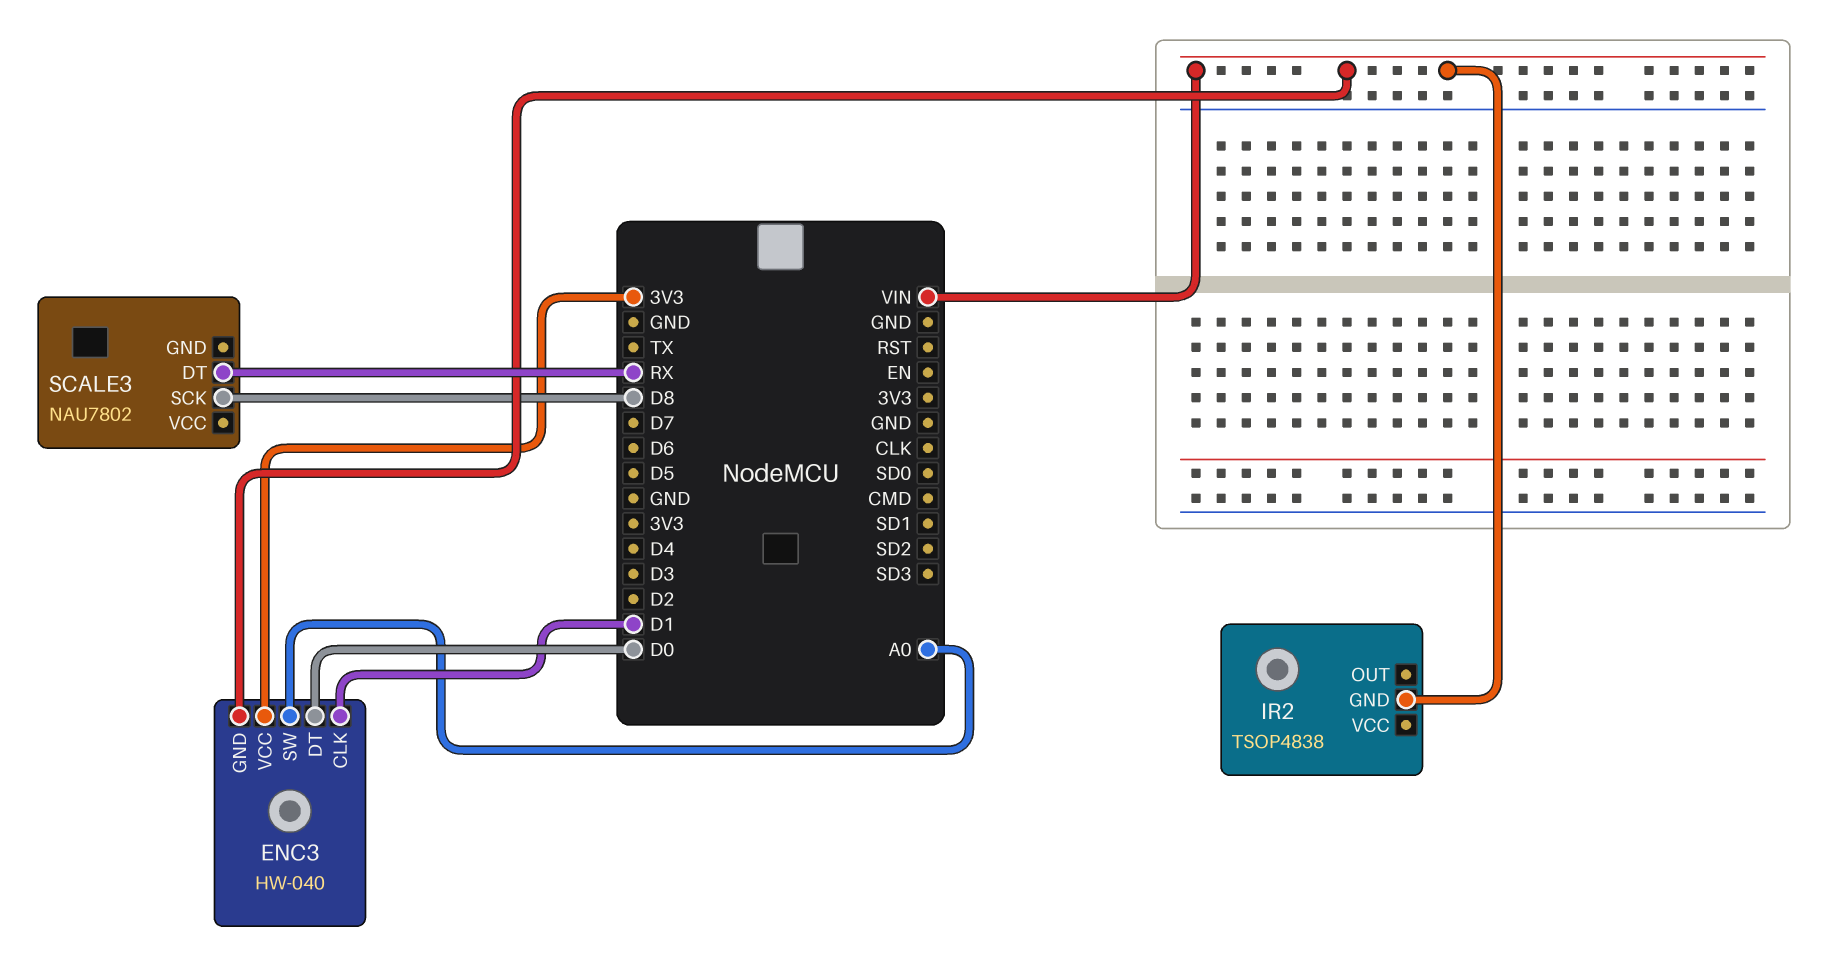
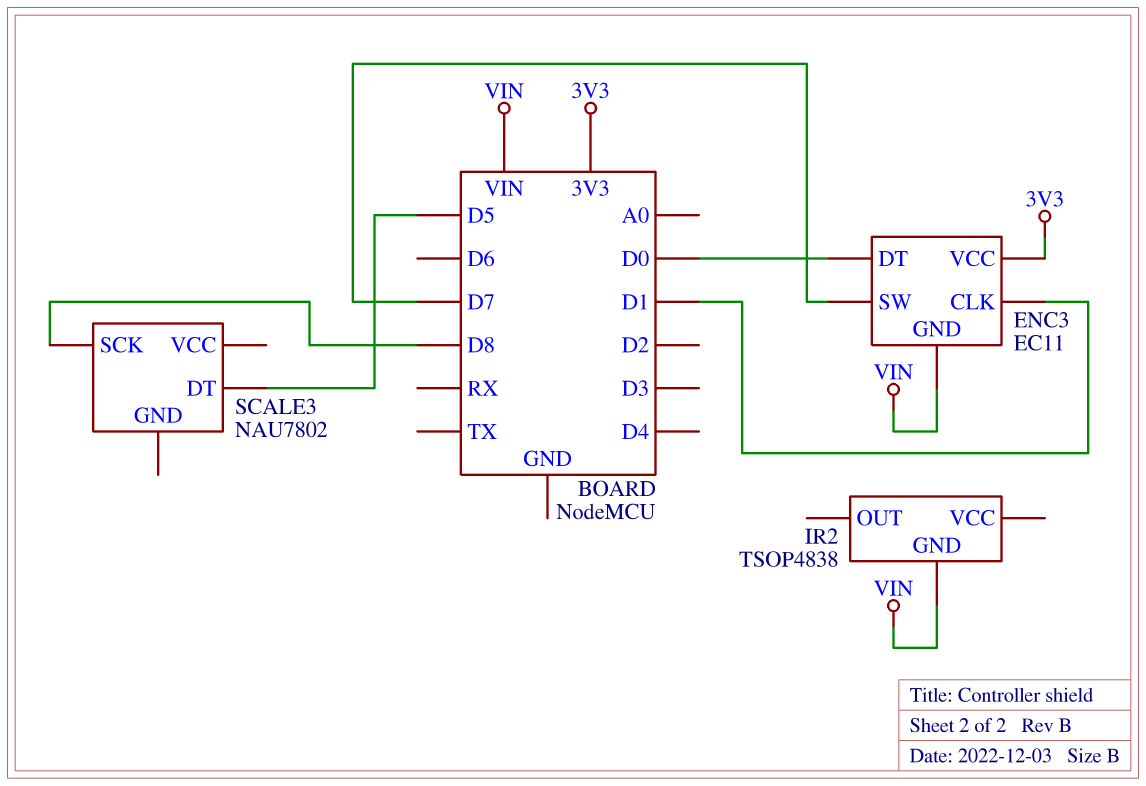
ENC3: HW-040 -> EC11
ENC3 pin SW: A0 -> D7
SCALE3 pin DT: RX -> D5

